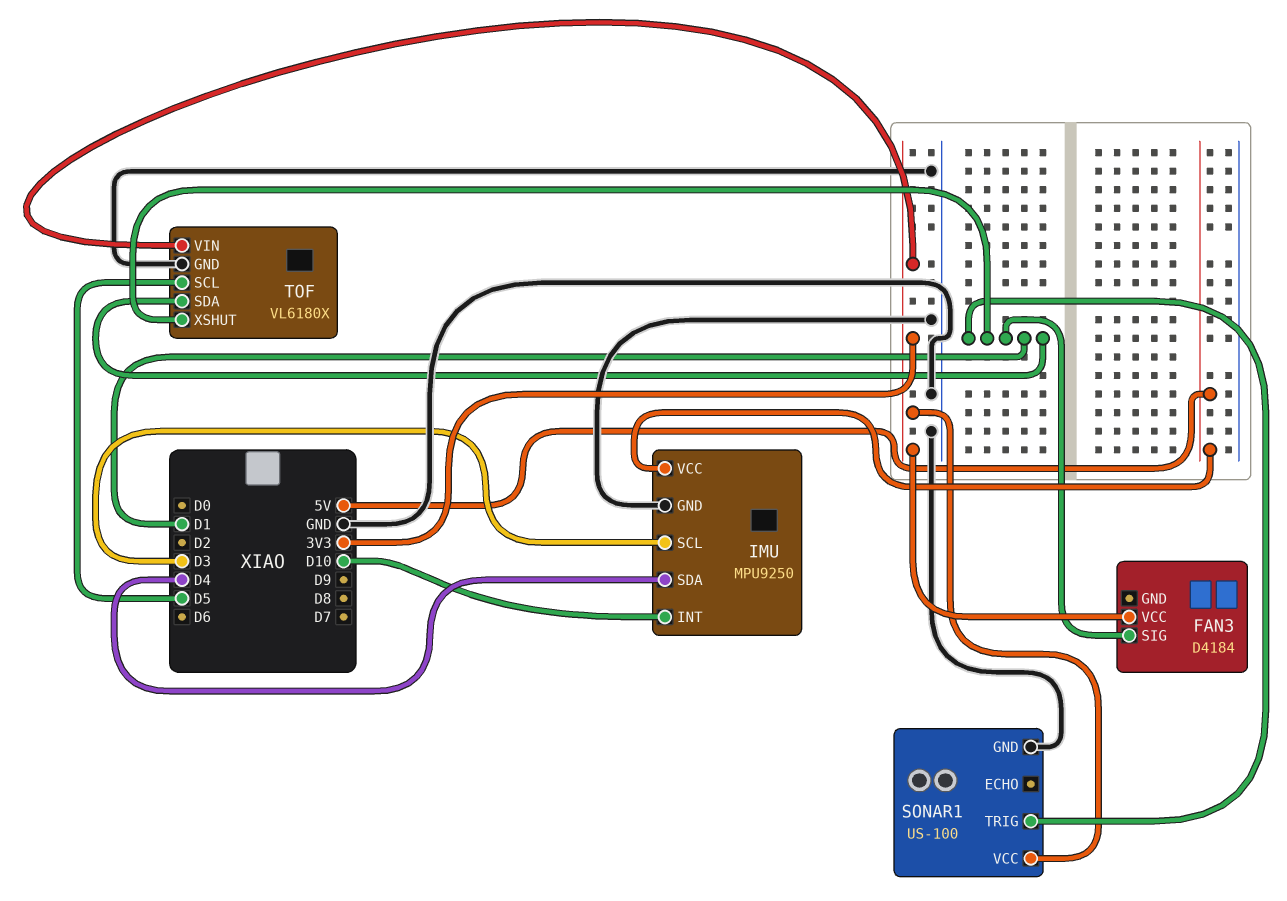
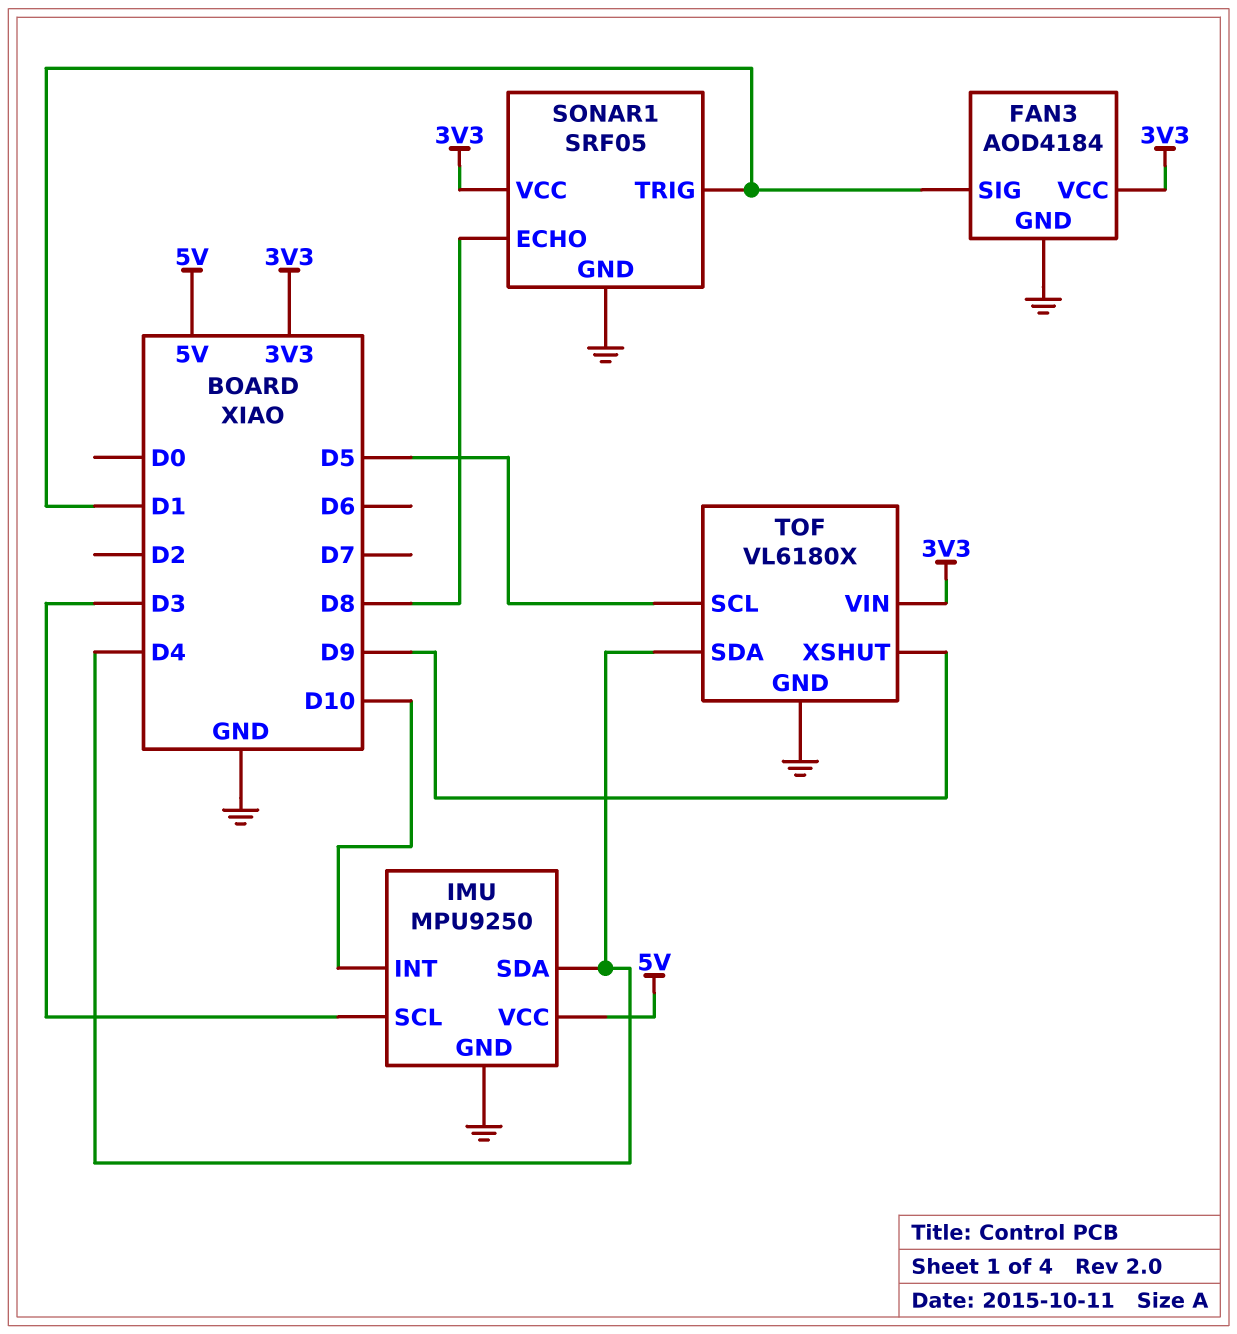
FAN3: D4184 -> AOD4184
FAN3 pin GND: none -> GND
SONAR1: US-100 -> SRF05
SONAR1 pin ECHO: none -> D8
TOF pin SDA: D1 -> D4
TOF pin XSHUT: D1 -> D9

